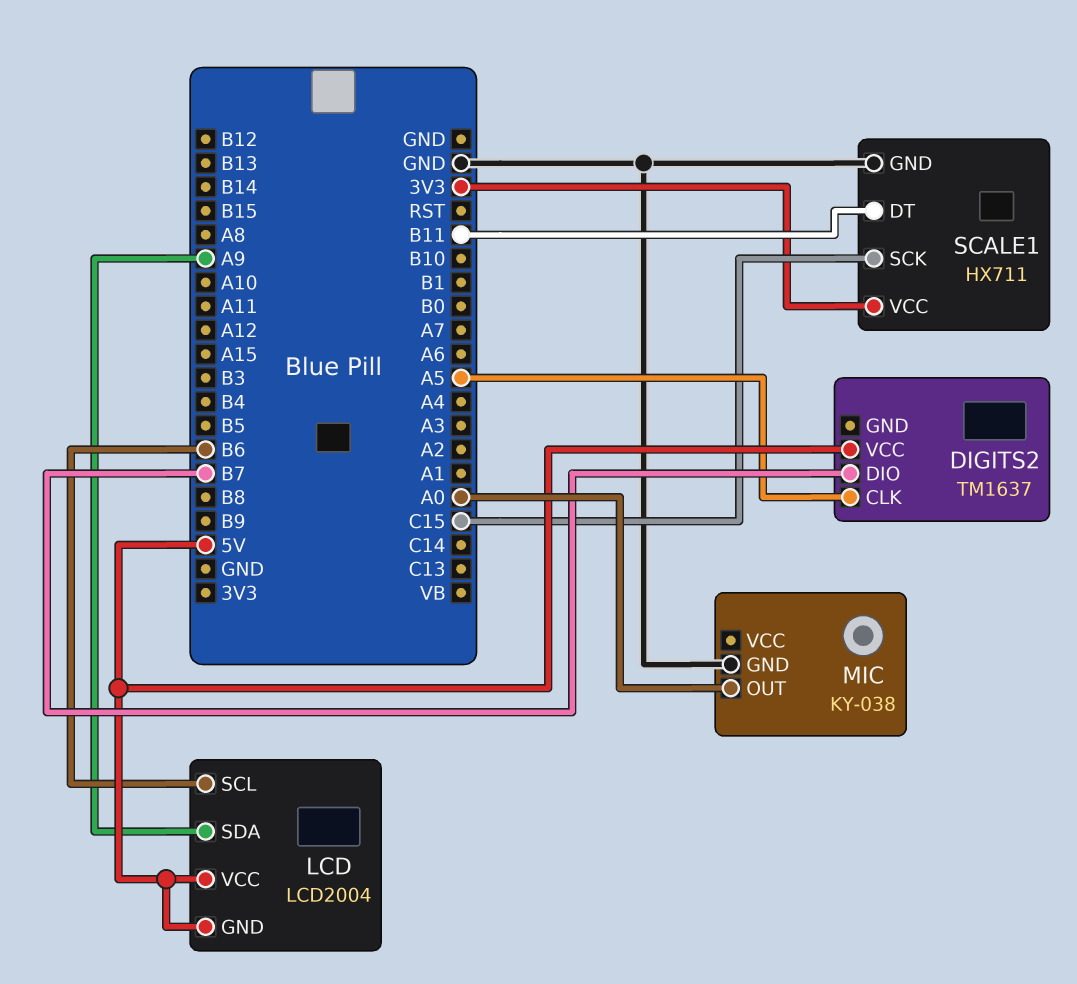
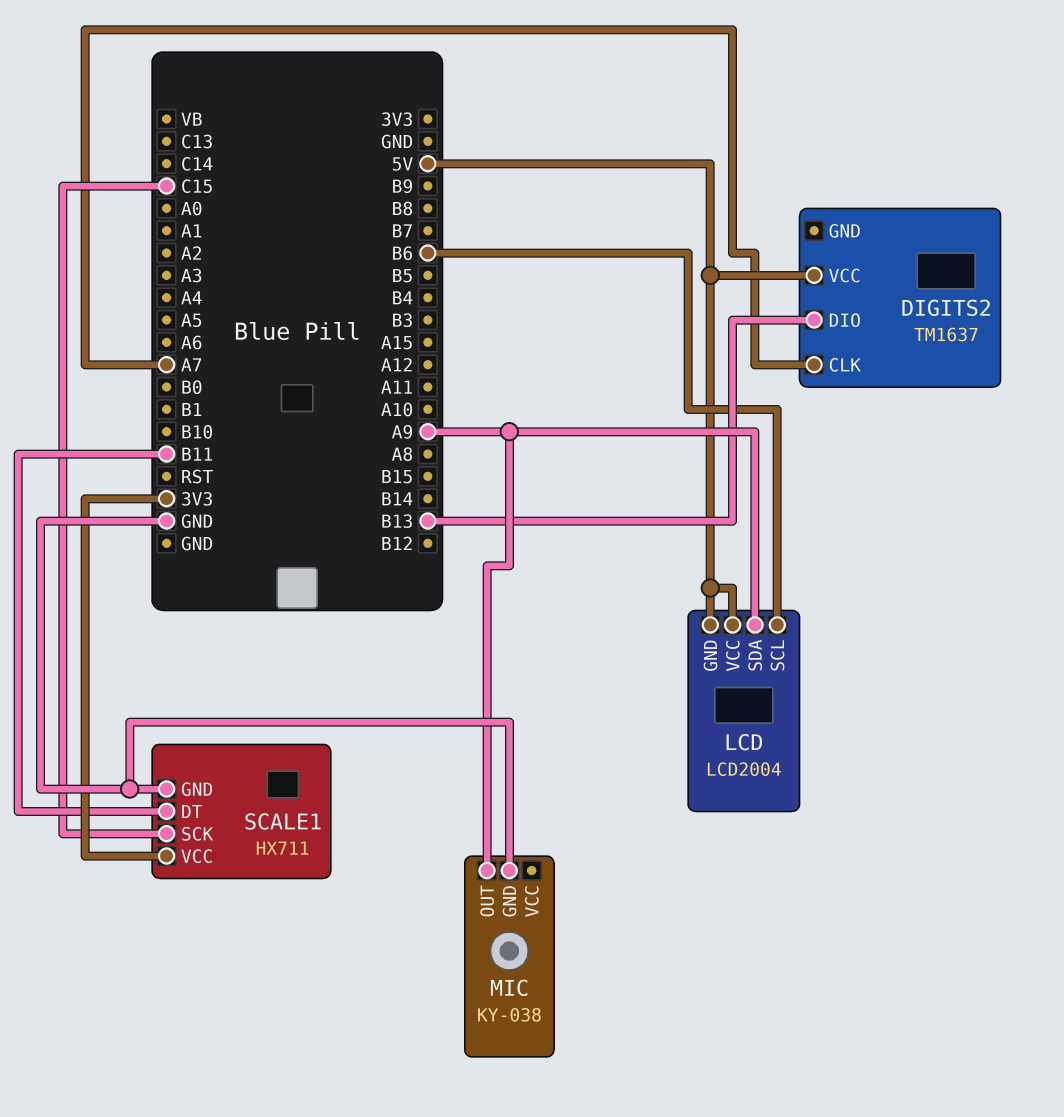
DIGITS2 pin CLK: A5 -> A7
DIGITS2 pin DIO: B7 -> B13
MIC pin OUT: A0 -> A9

